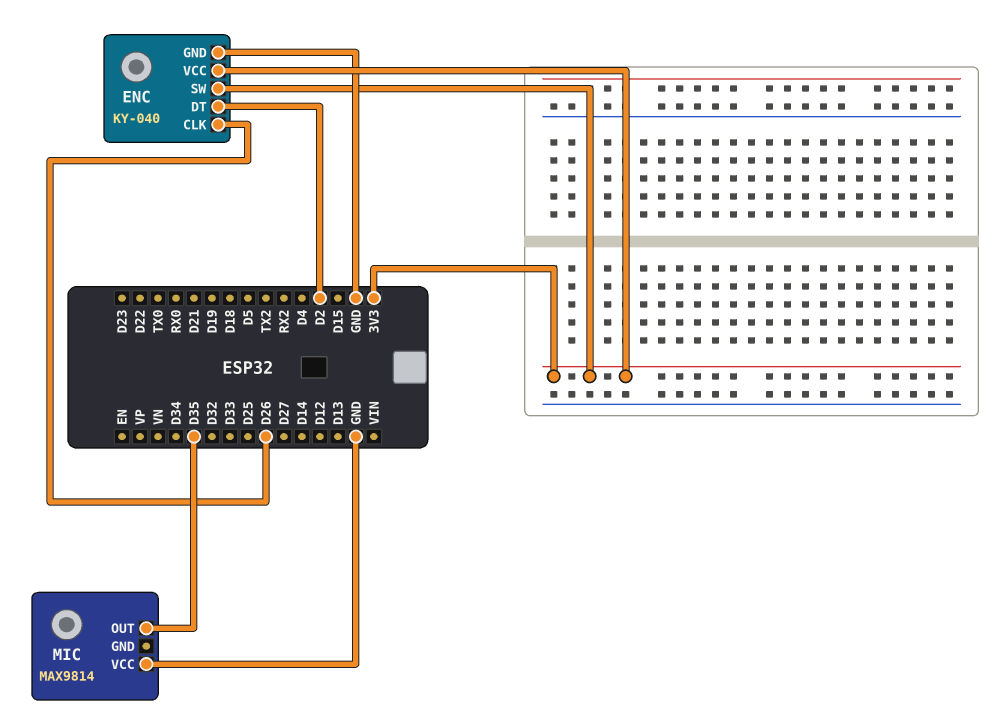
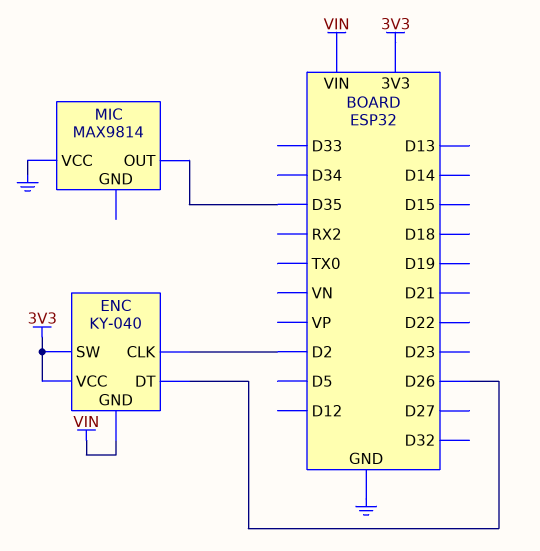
ENC pin CLK: D26 -> D2
ENC pin DT: D2 -> D26
ENC pin GND: GND -> VIN

